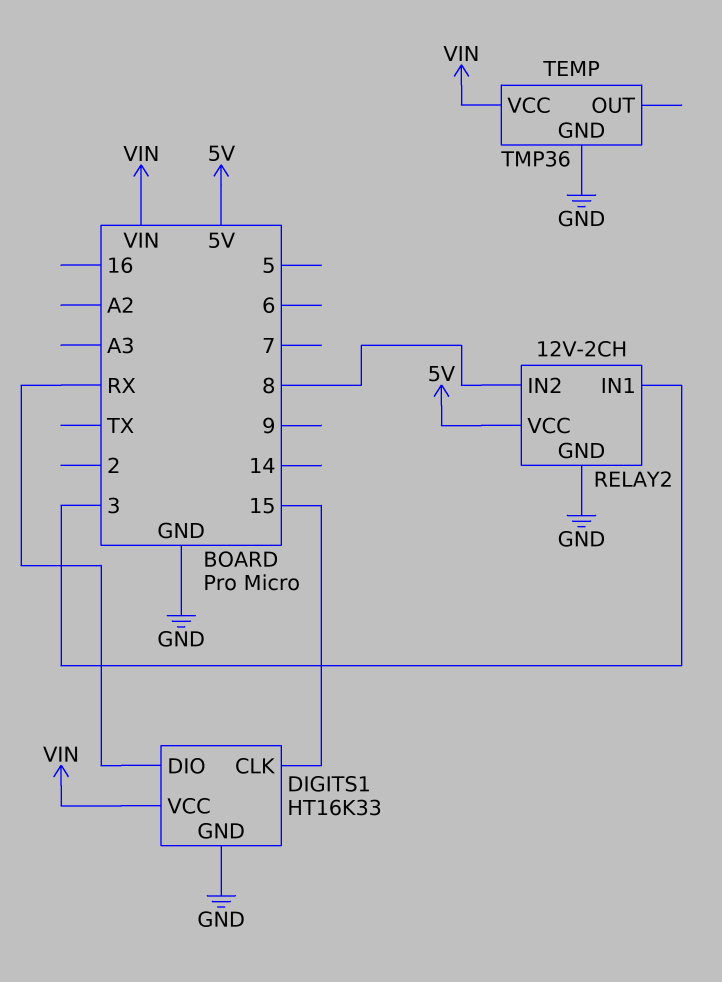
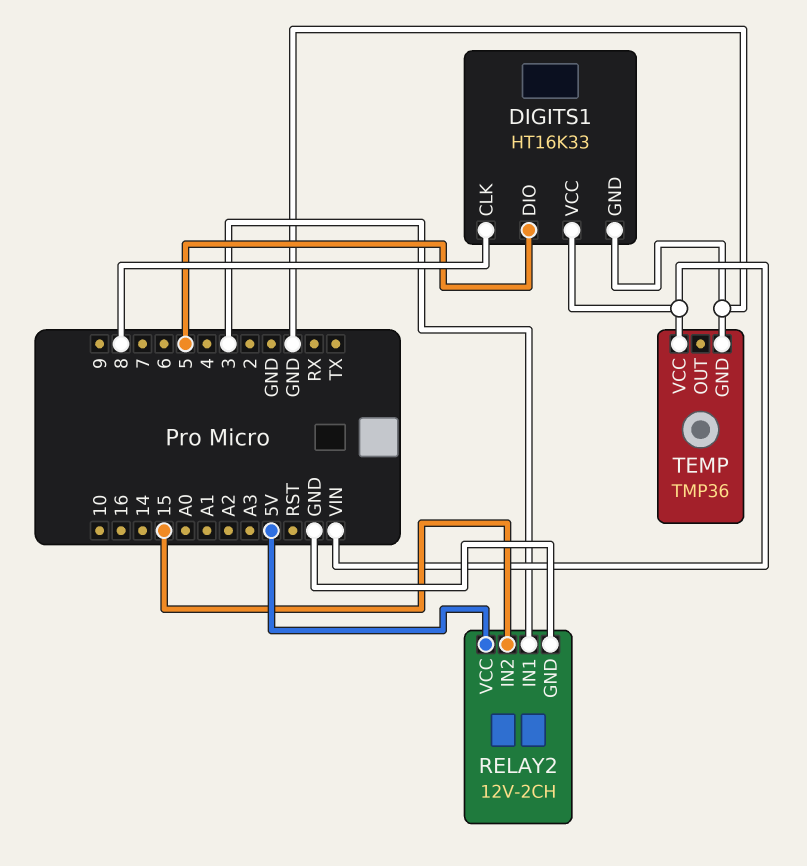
DIGITS1 pin CLK: 15 -> 8
DIGITS1 pin DIO: RX -> 5
RELAY2 pin IN2: 8 -> 15

